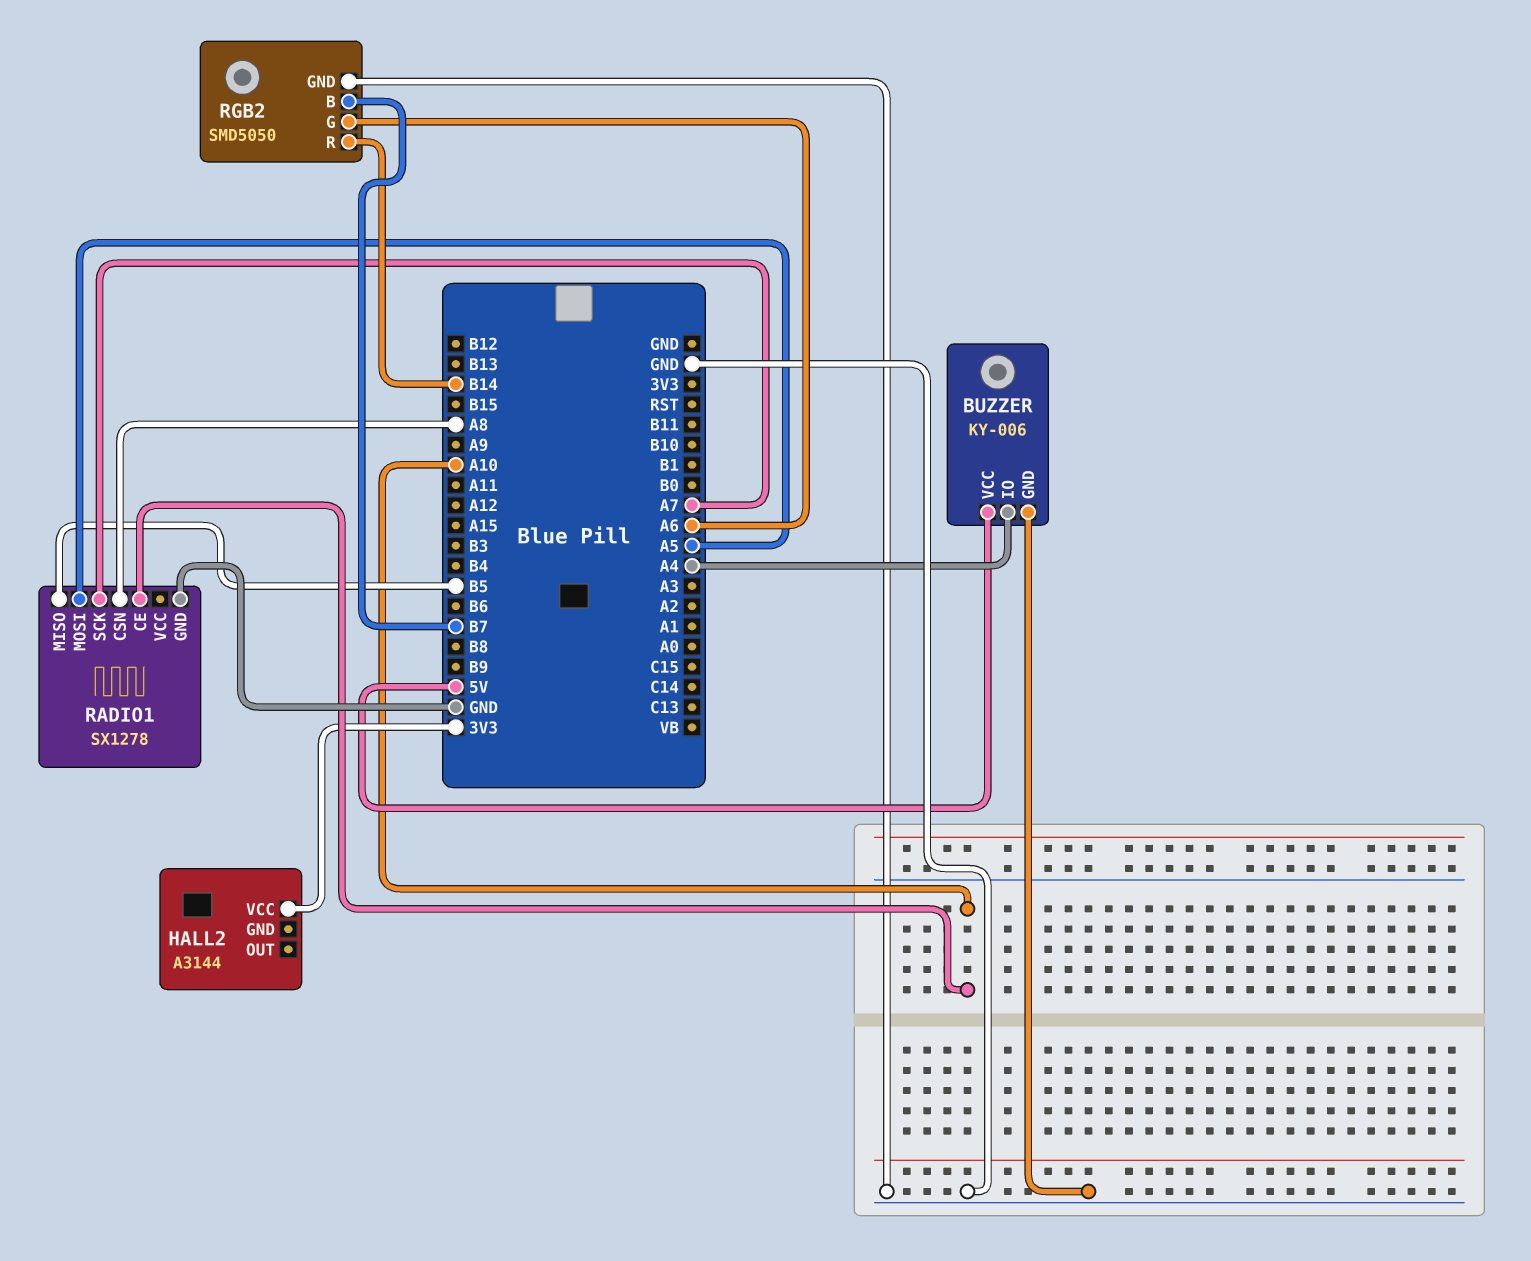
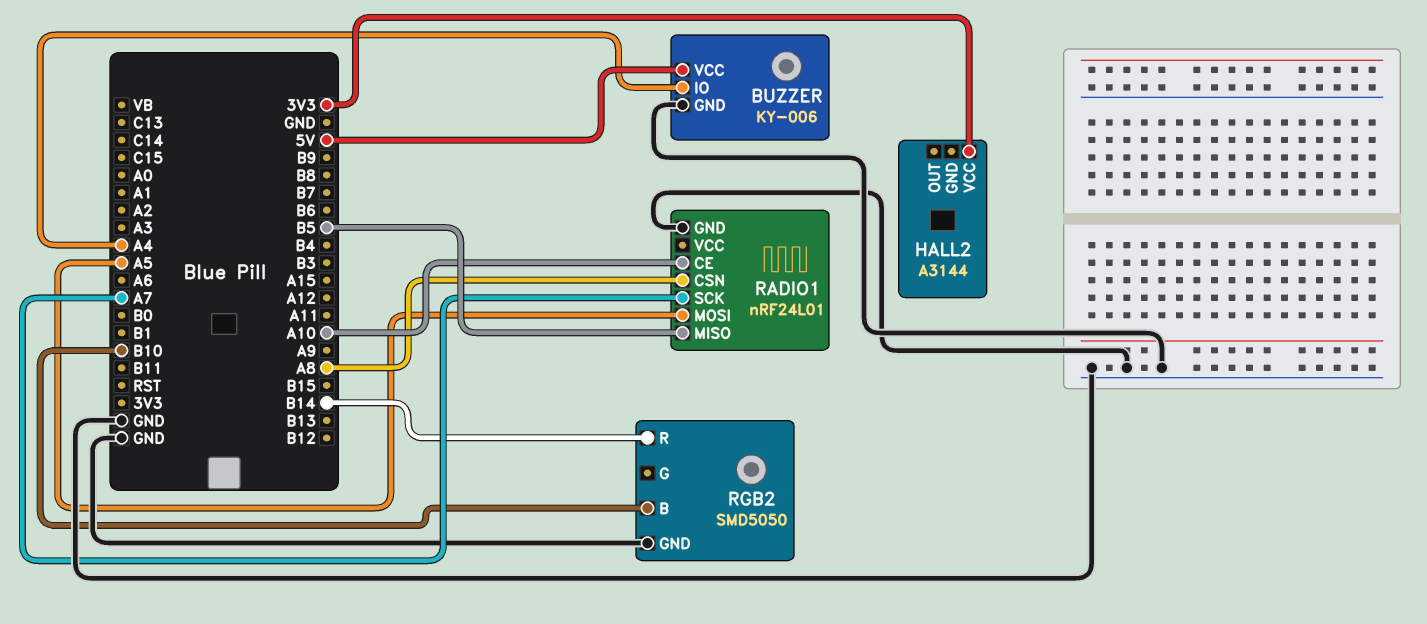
RADIO1: SX1278 -> nRF24L01
RGB2 pin B: B7 -> B10
RGB2 pin G: A6 -> none

